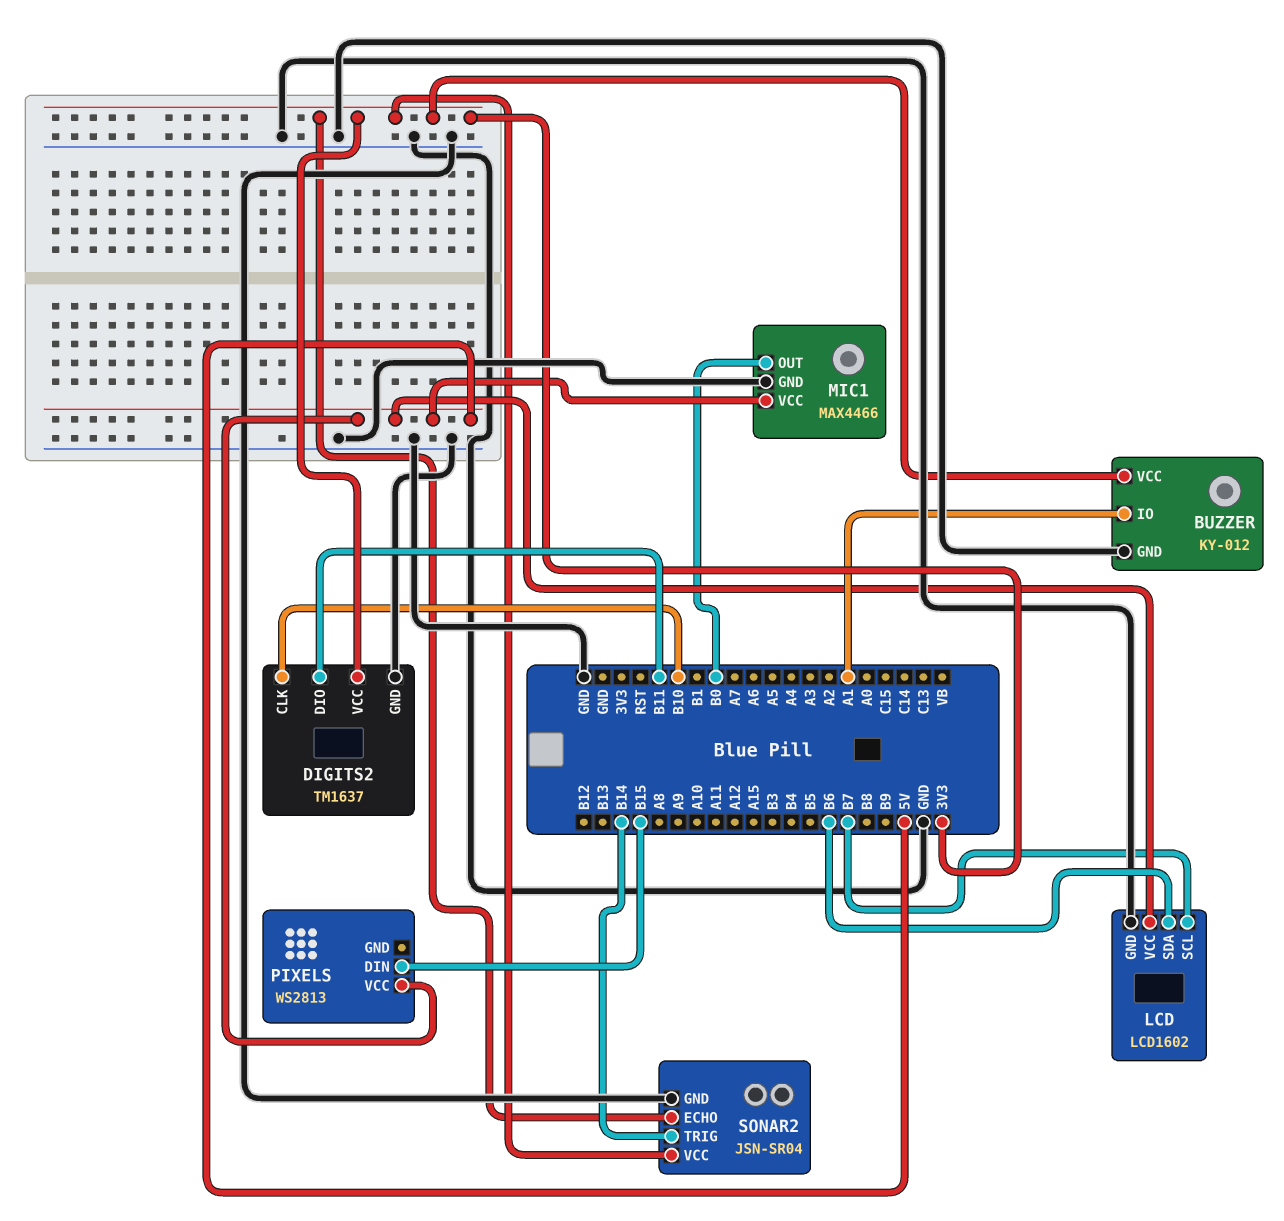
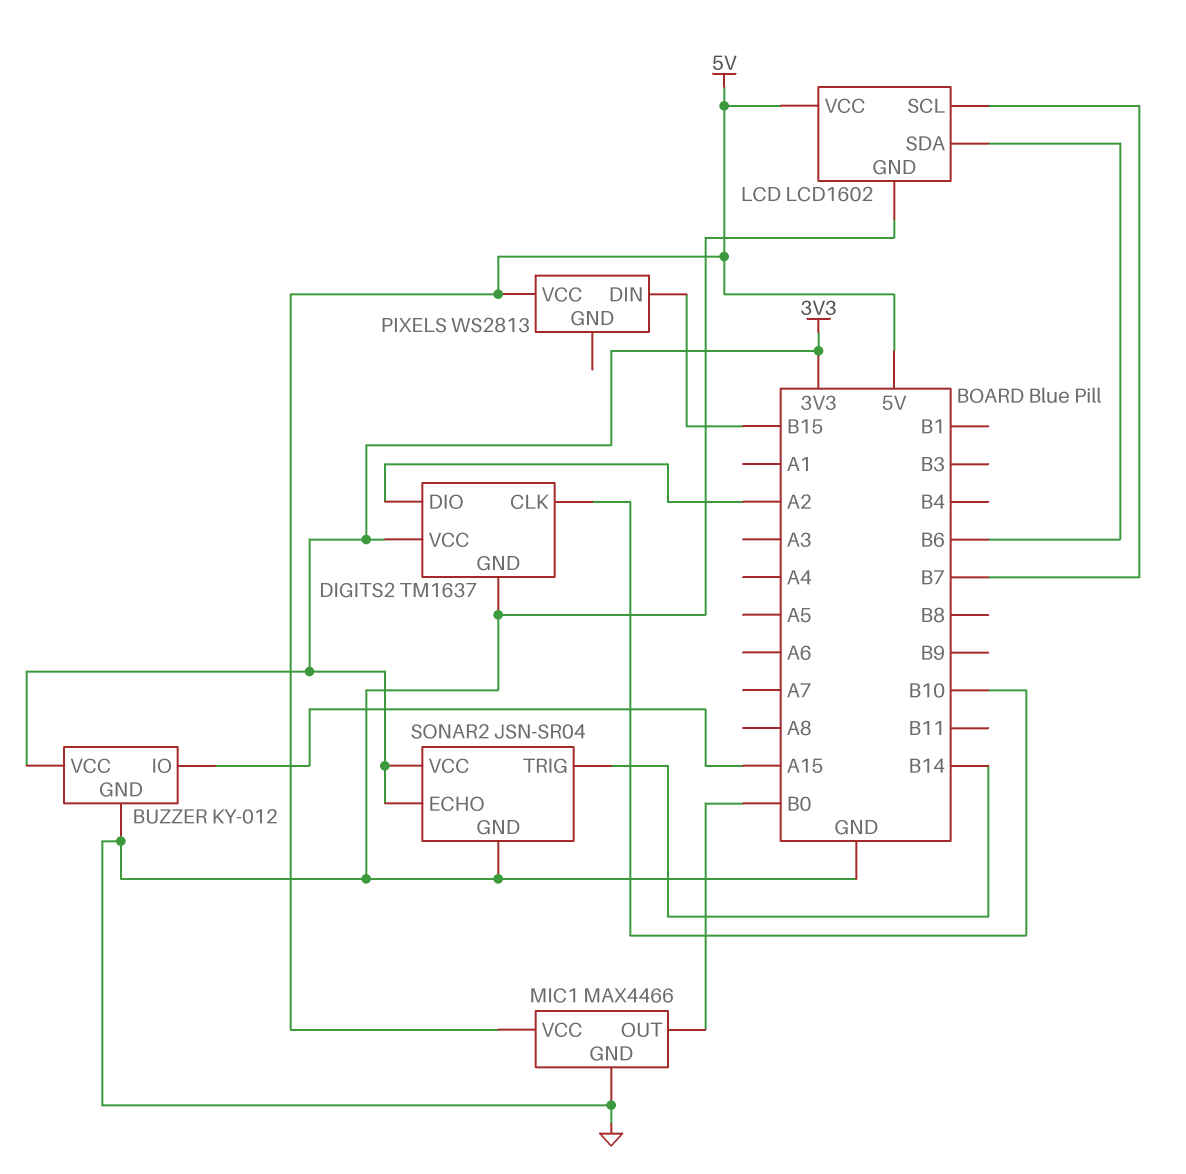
BUZZER pin IO: A1 -> A15
DIGITS2 pin DIO: B11 -> A2

